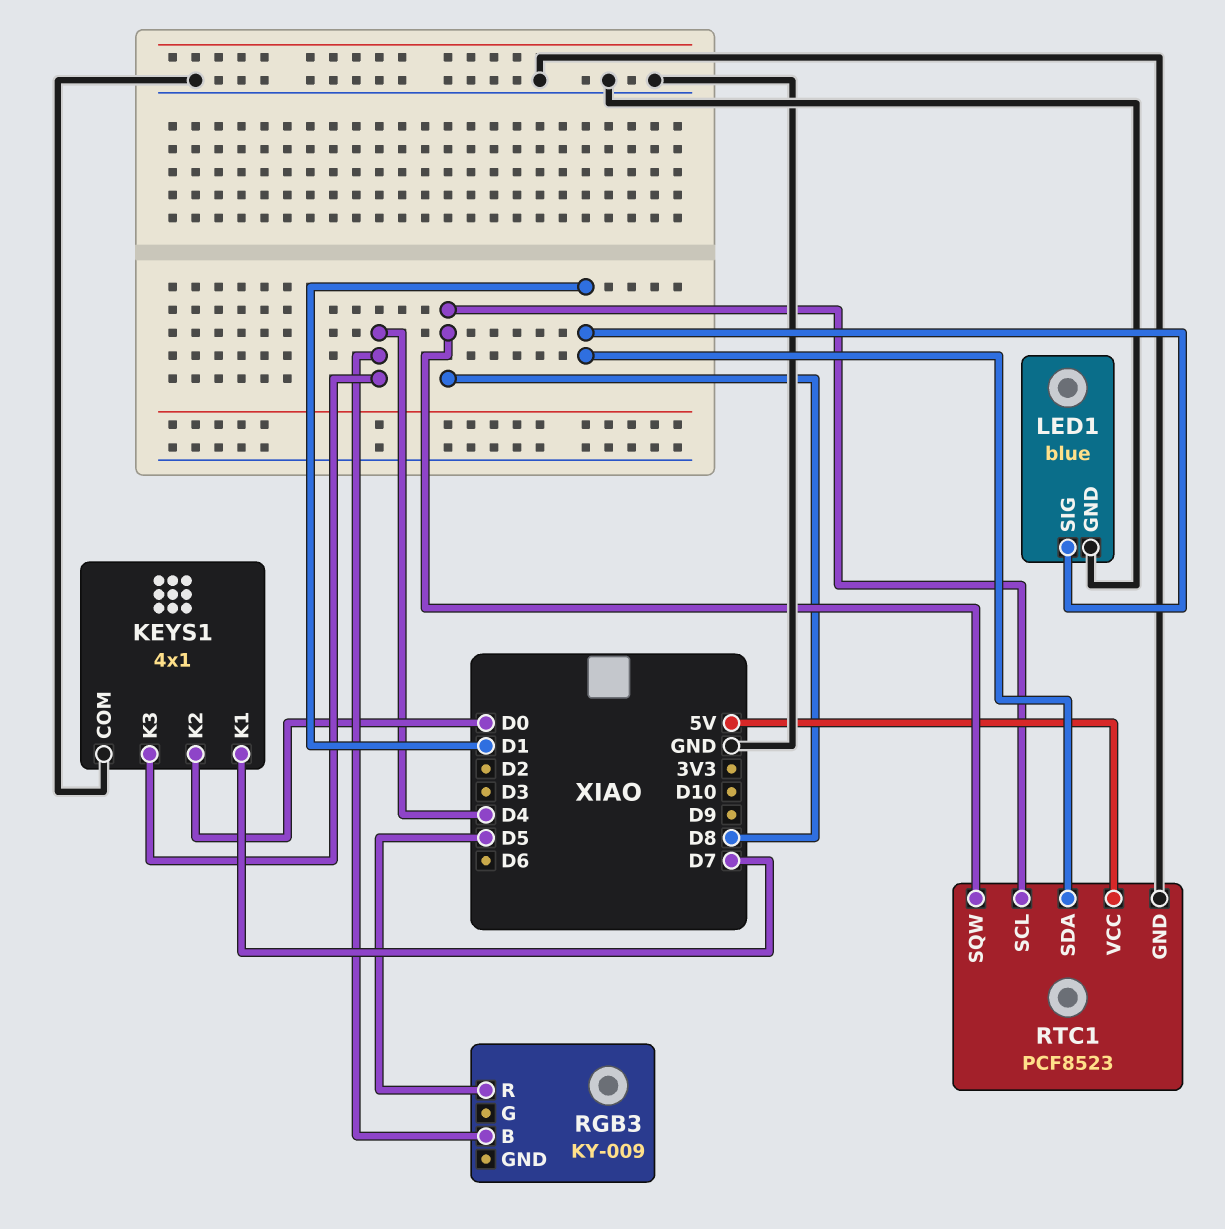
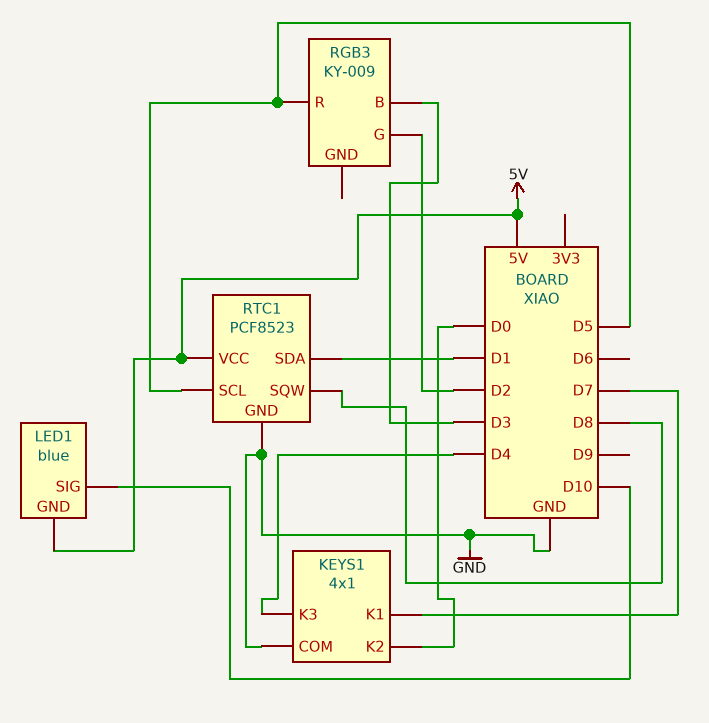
LED1 pin GND: GND -> 5V
LED1 pin SIG: D1 -> D10
RGB3 pin B: D4 -> D3
RGB3 pin G: none -> D2
RTC1 pin SCL: D8 -> D5

